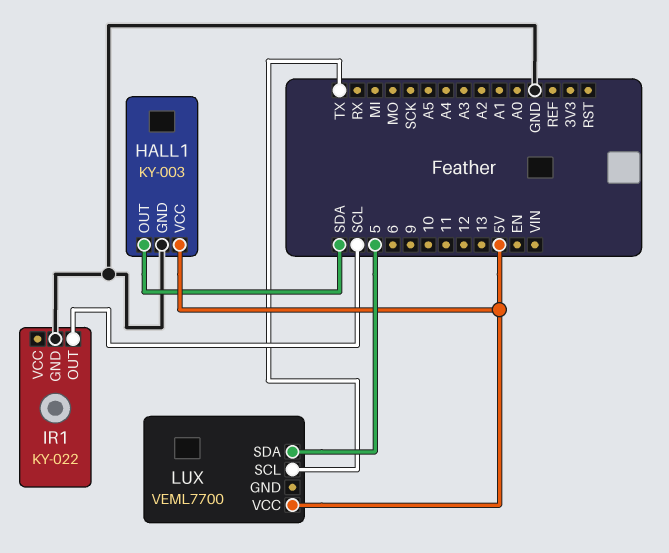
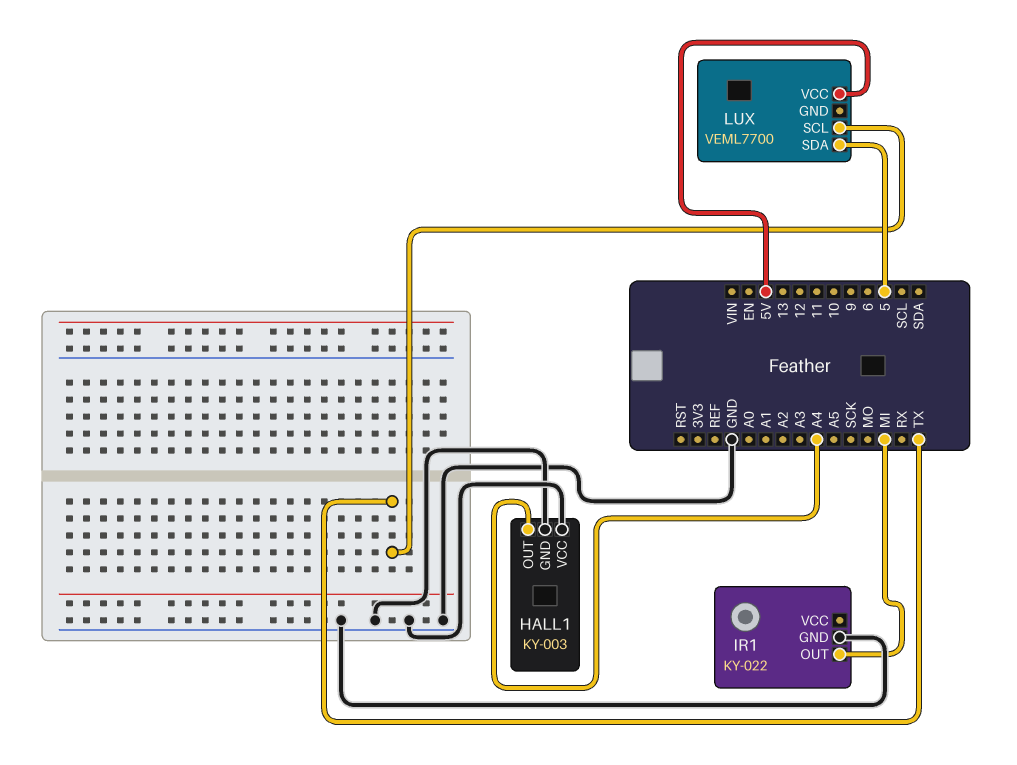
HALL1 pin OUT: SDA -> A4
HALL1 pin VCC: 5V -> GND
IR1 pin OUT: SCL -> MI

